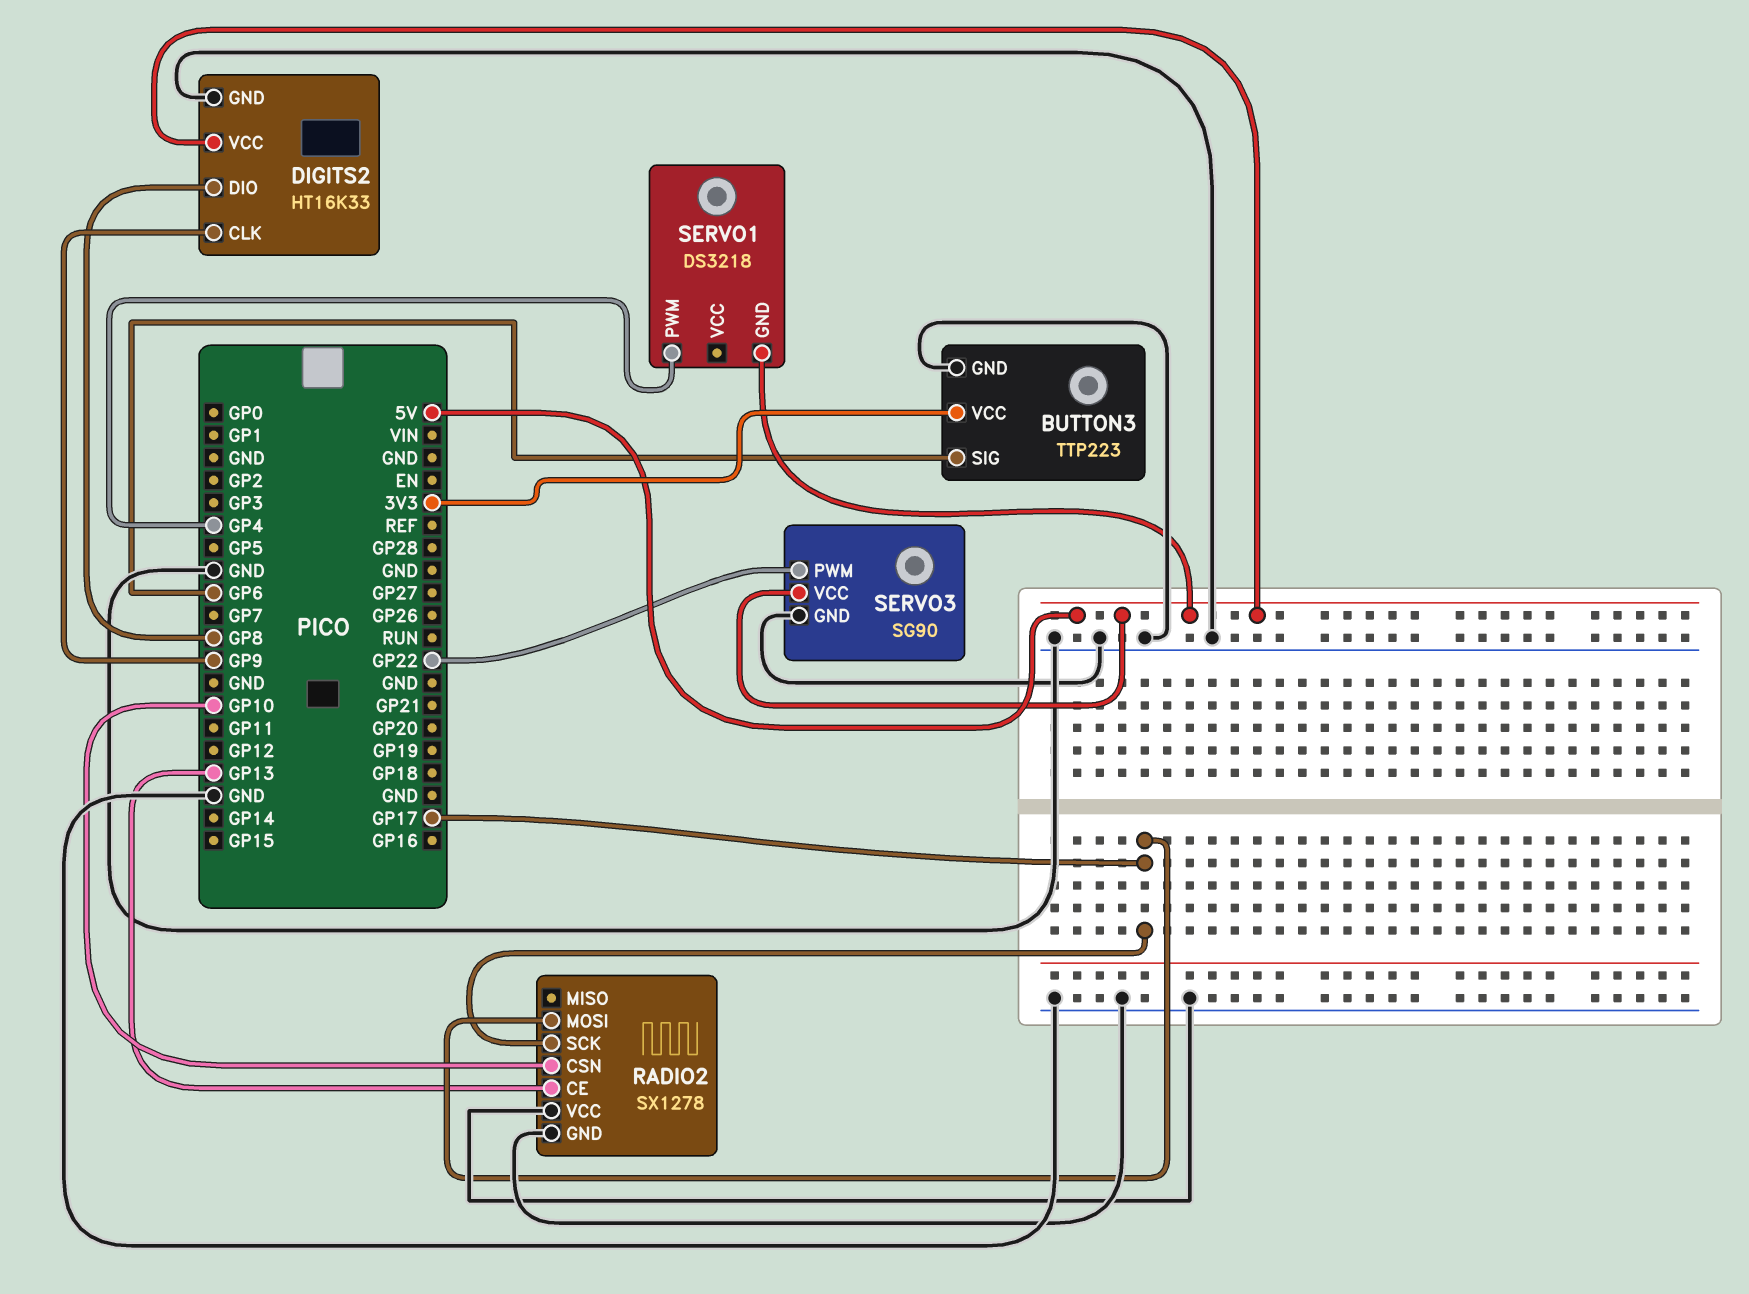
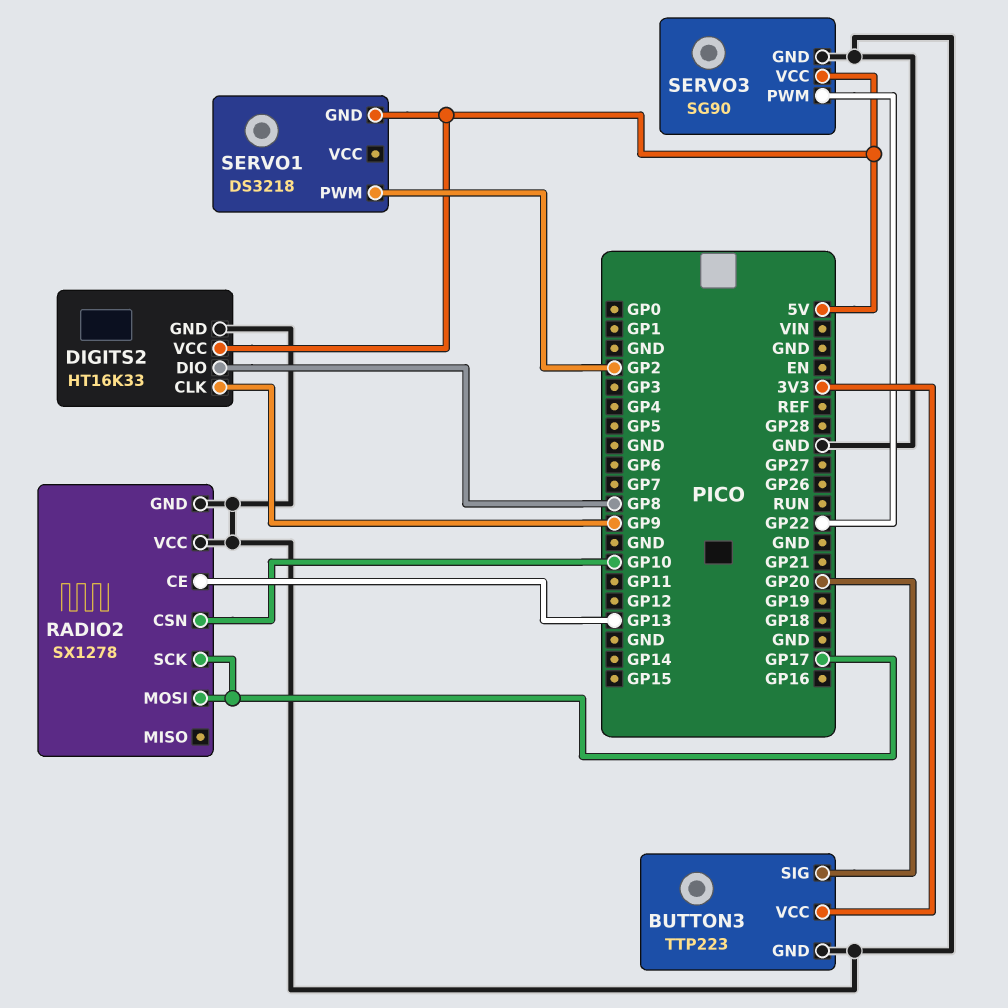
BUTTON3 pin SIG: GP6 -> GP20
SERVO1 pin PWM: GP4 -> GP2

